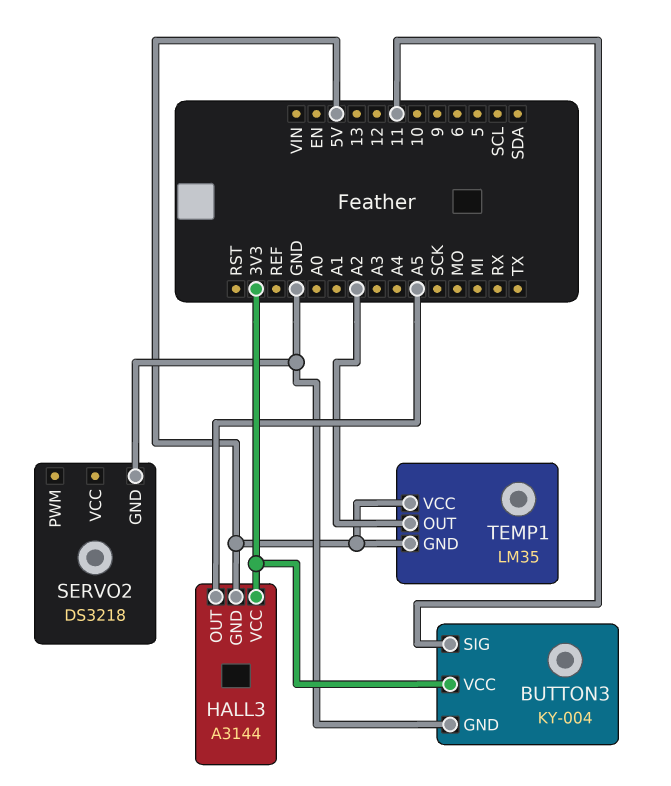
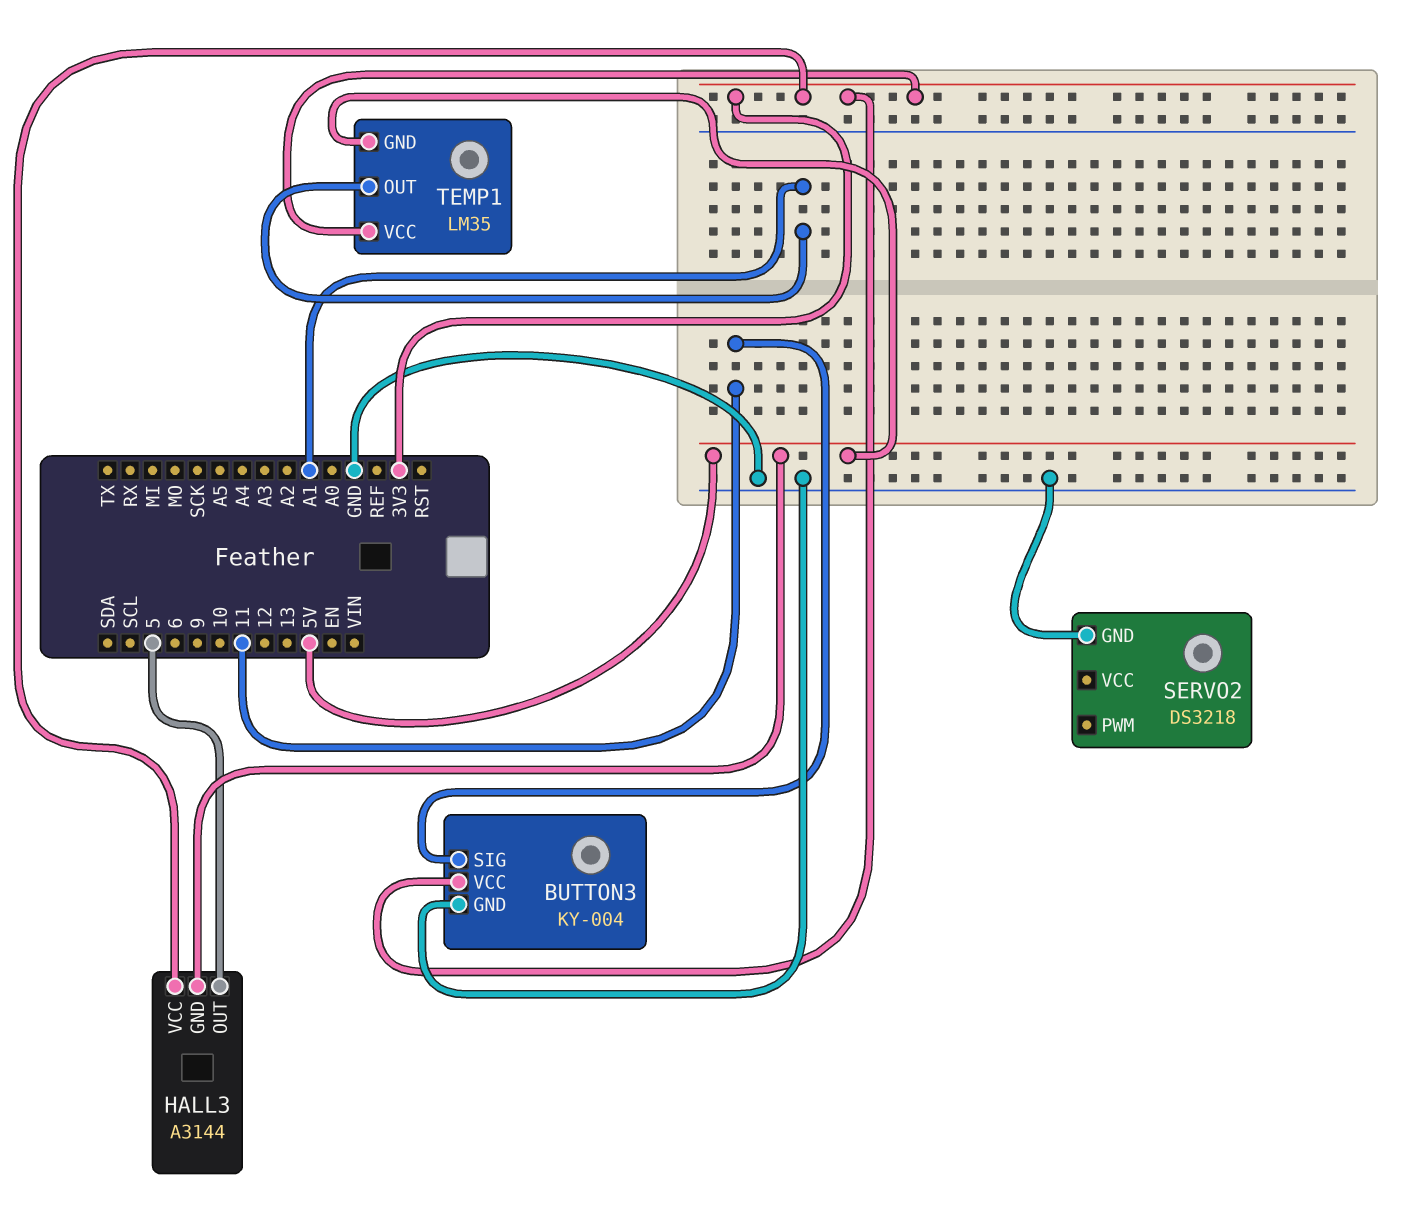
HALL3 pin OUT: A5 -> 5
TEMP1 pin OUT: A2 -> A1
TEMP1 pin VCC: 5V -> 3V3

